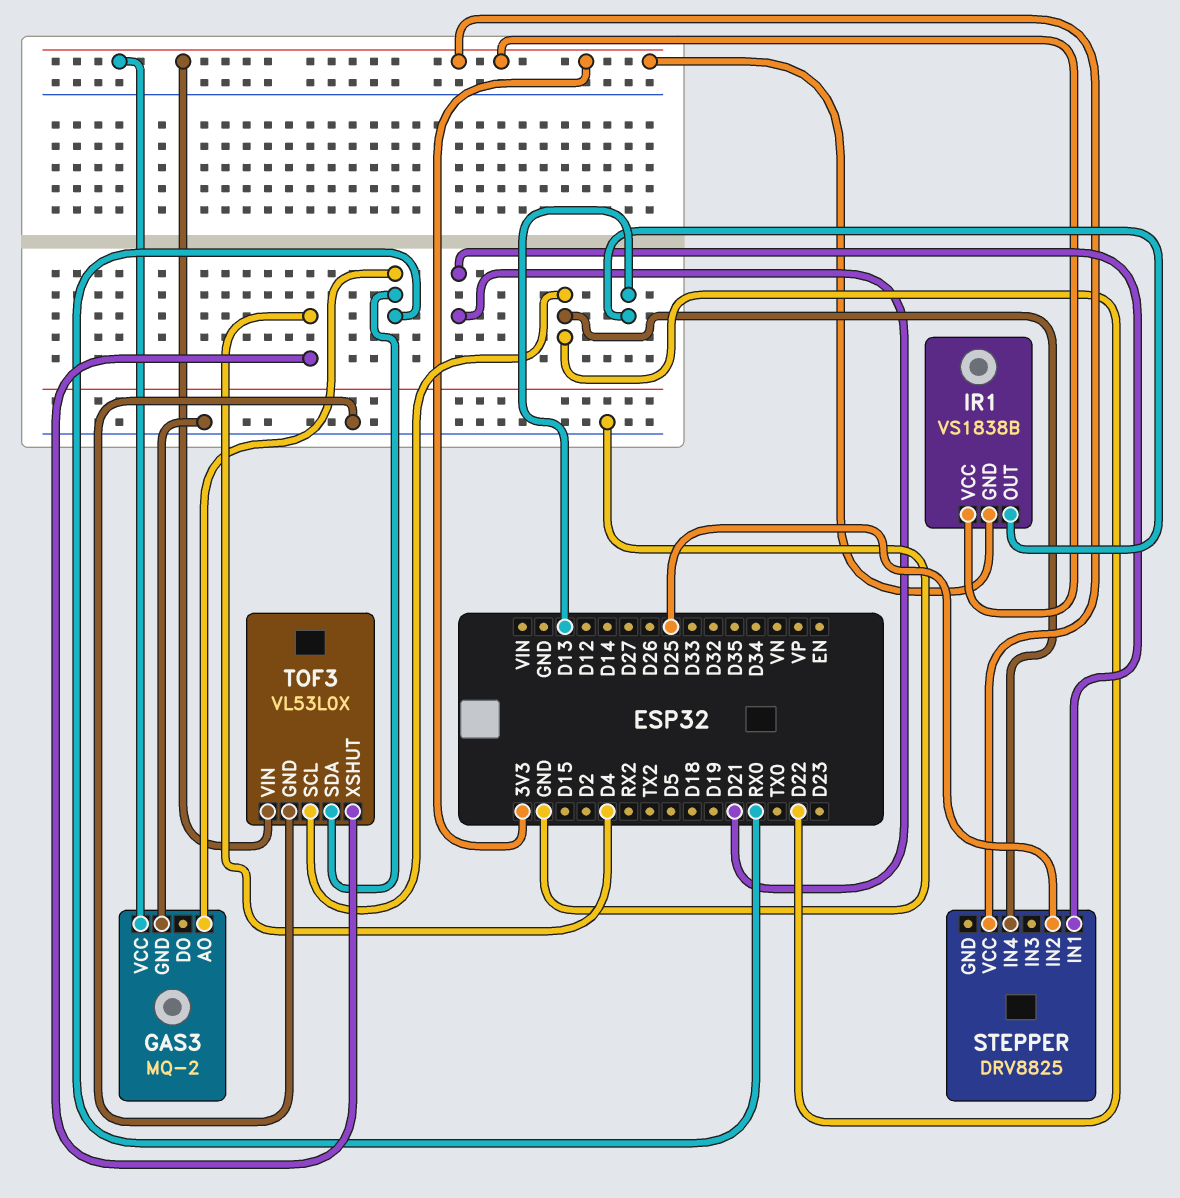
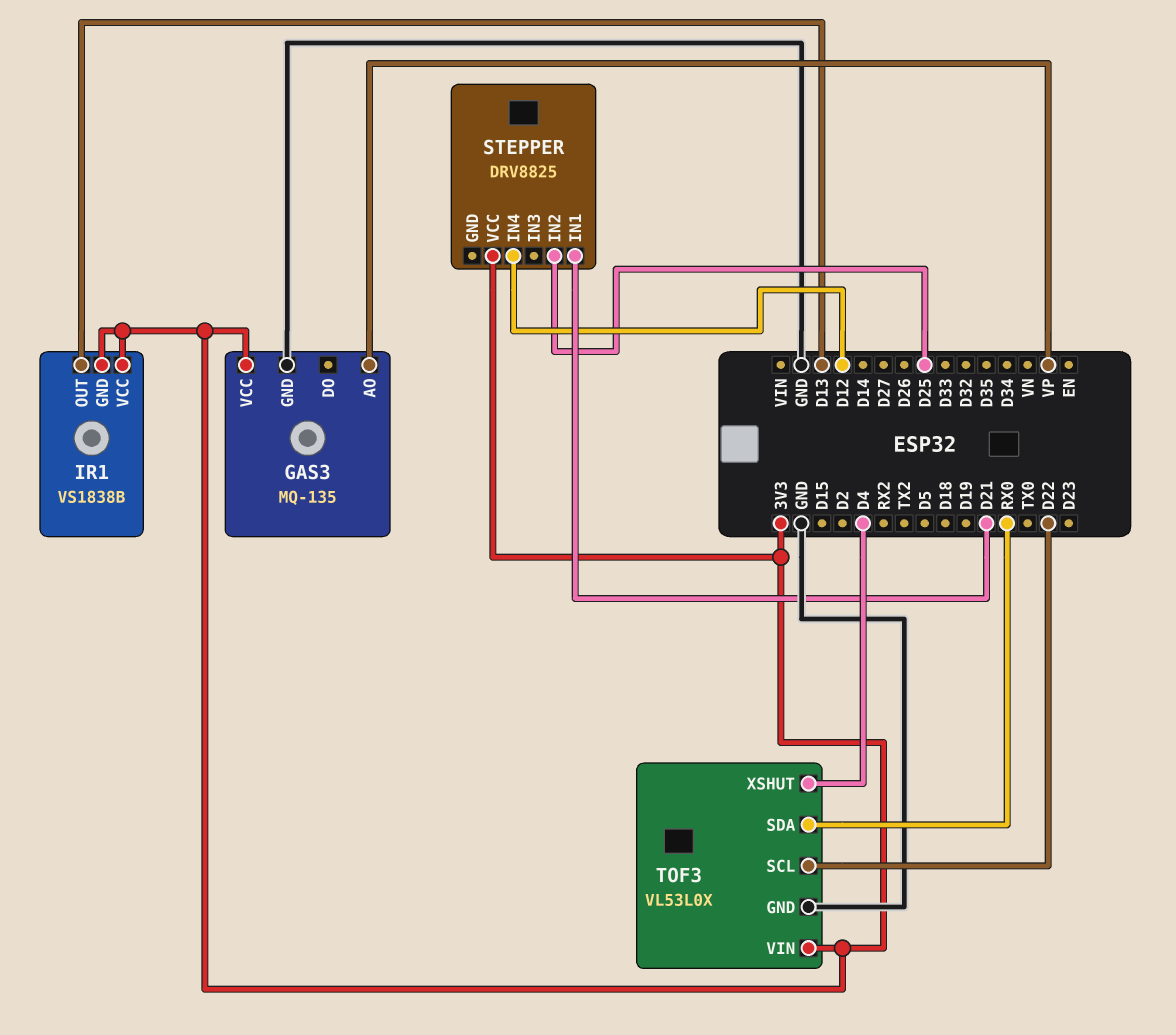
GAS3: MQ-2 -> MQ-135
GAS3 pin AO: RX0 -> VP
STEPPER pin IN4: D22 -> D12

